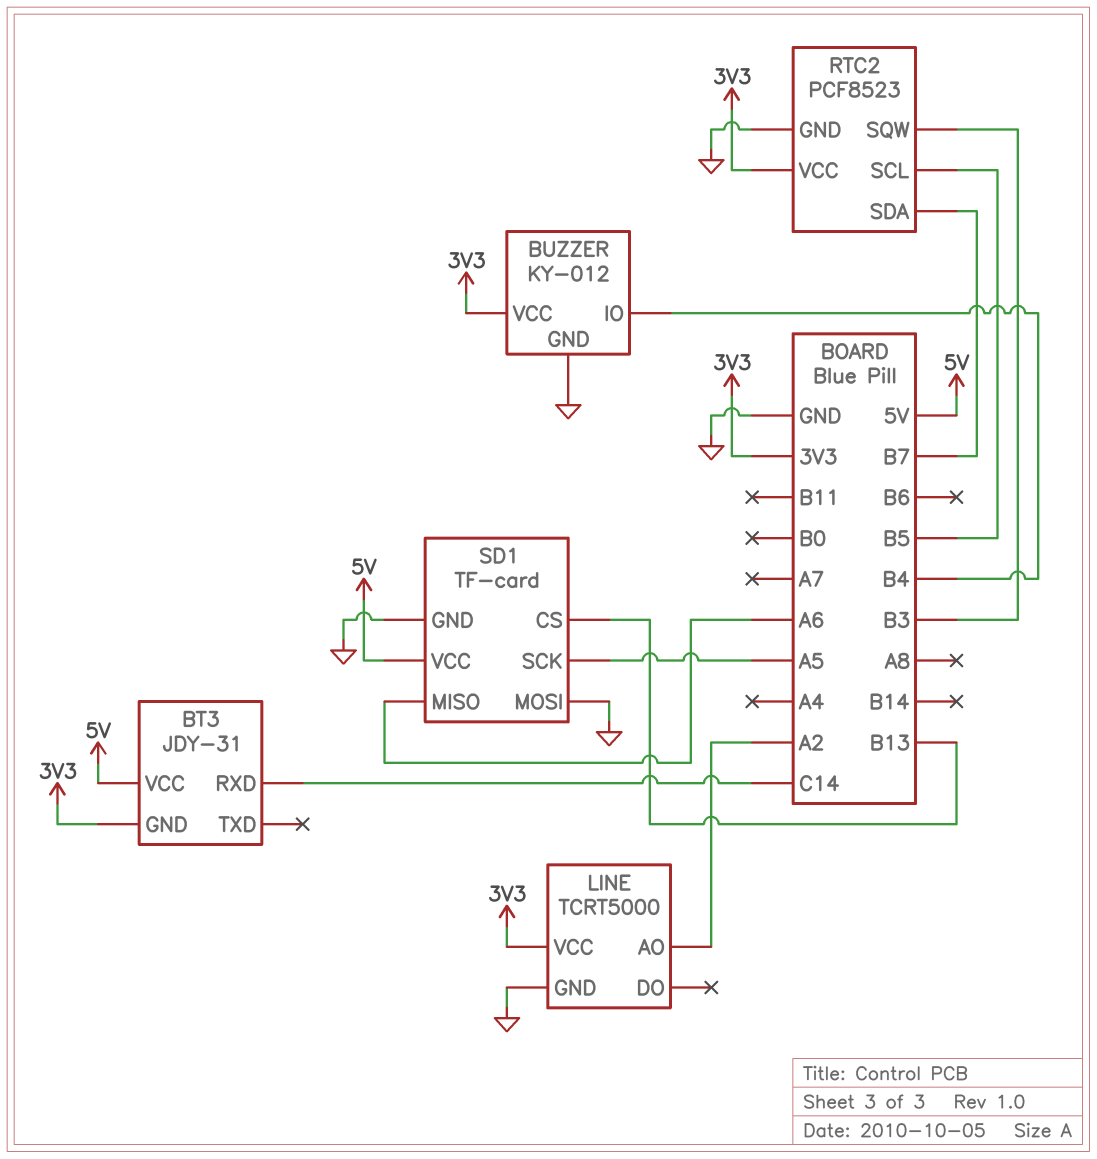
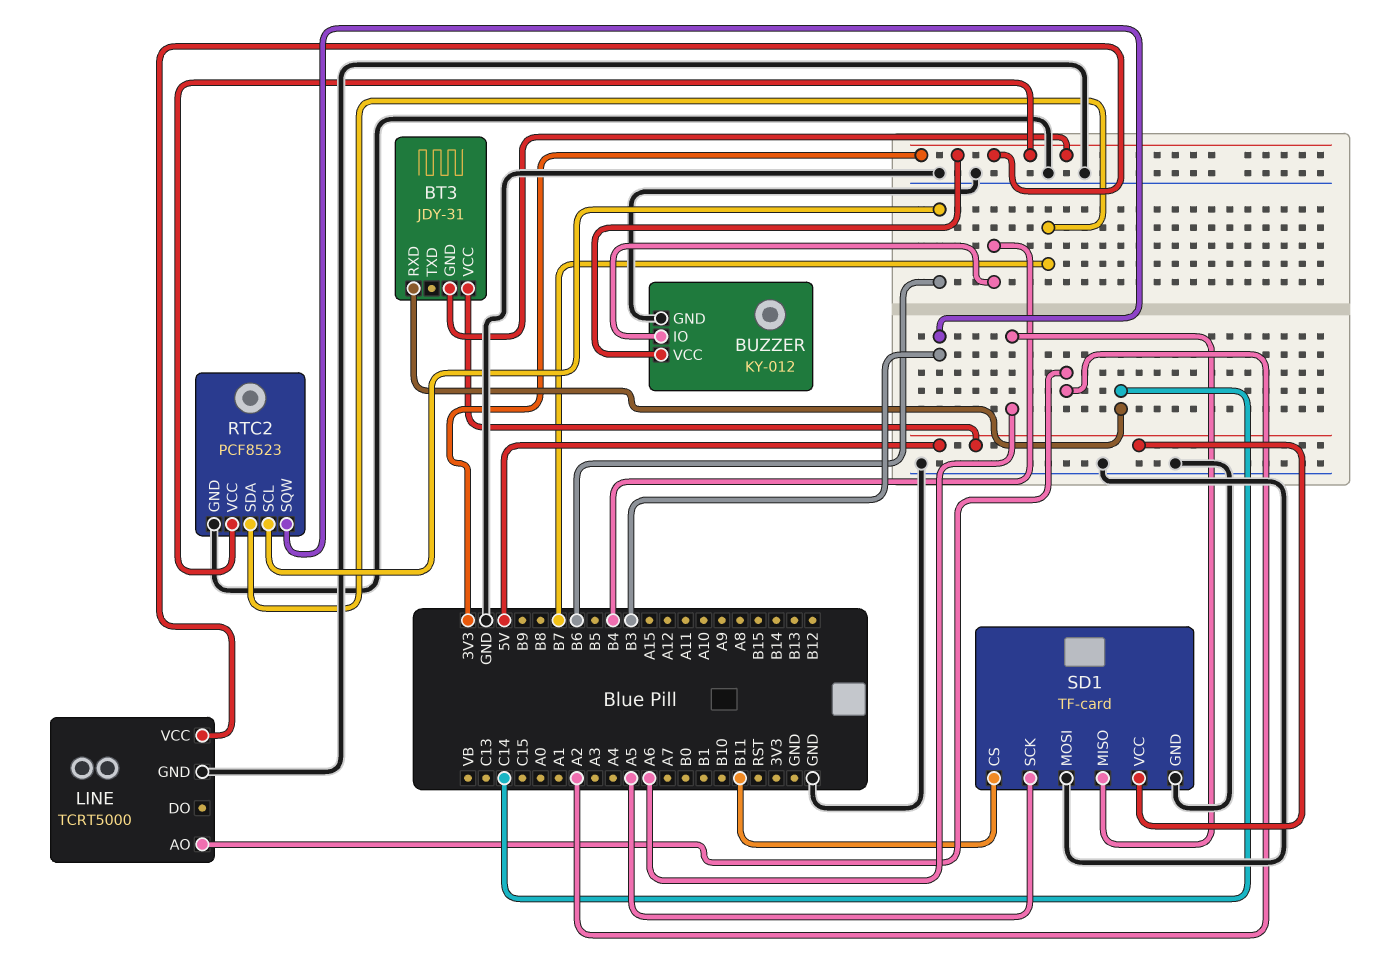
RTC2 pin SCL: B5 -> B6
SD1 pin CS: B13 -> B11

